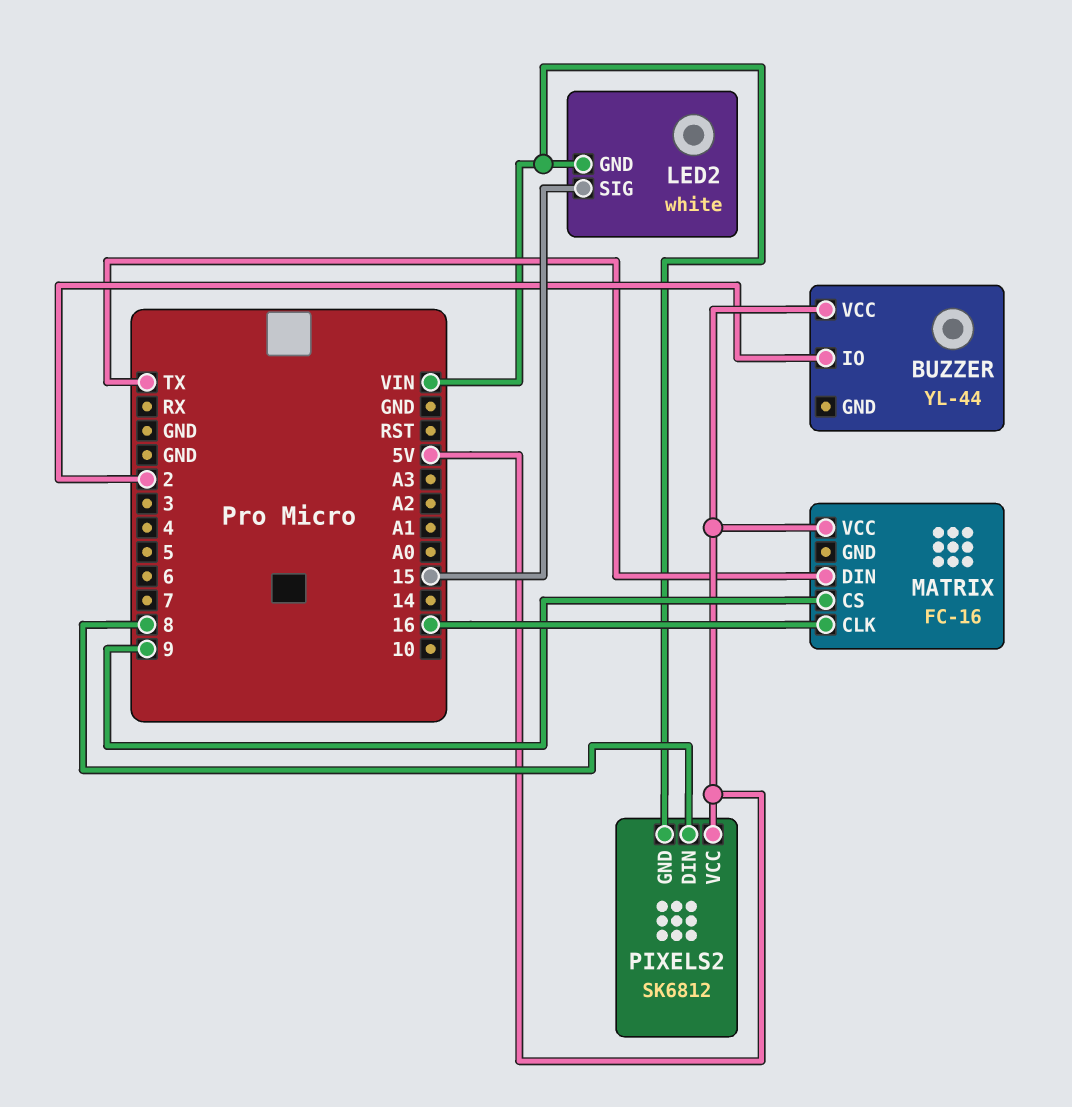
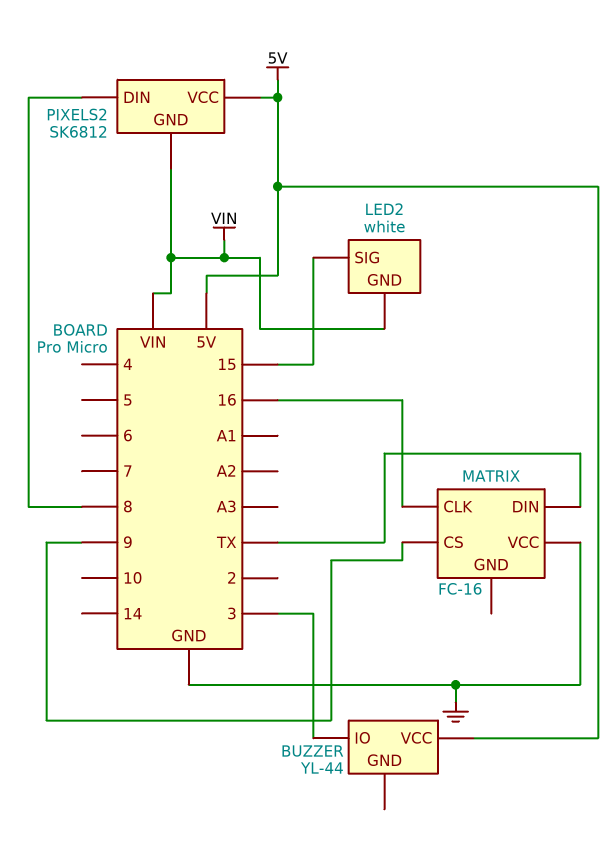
BUZZER pin IO: 2 -> 3
MATRIX pin VCC: 5V -> GND

